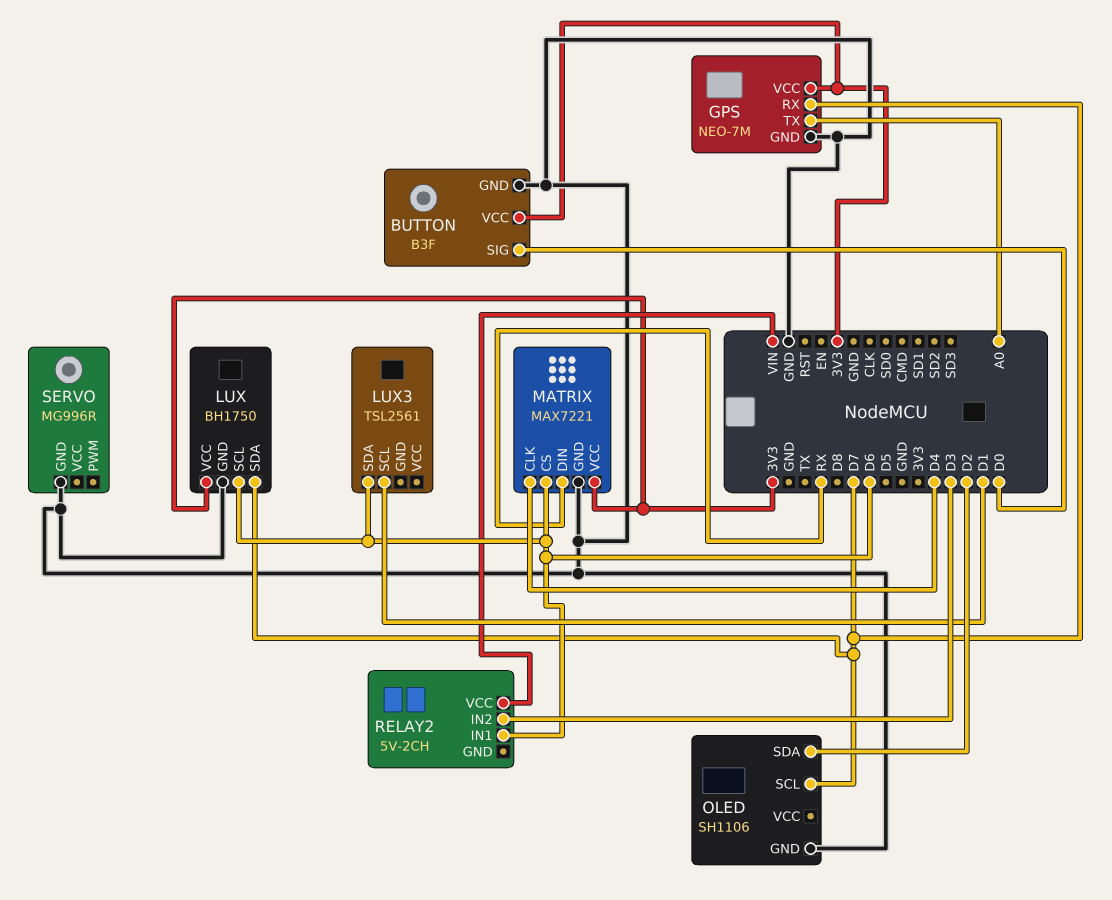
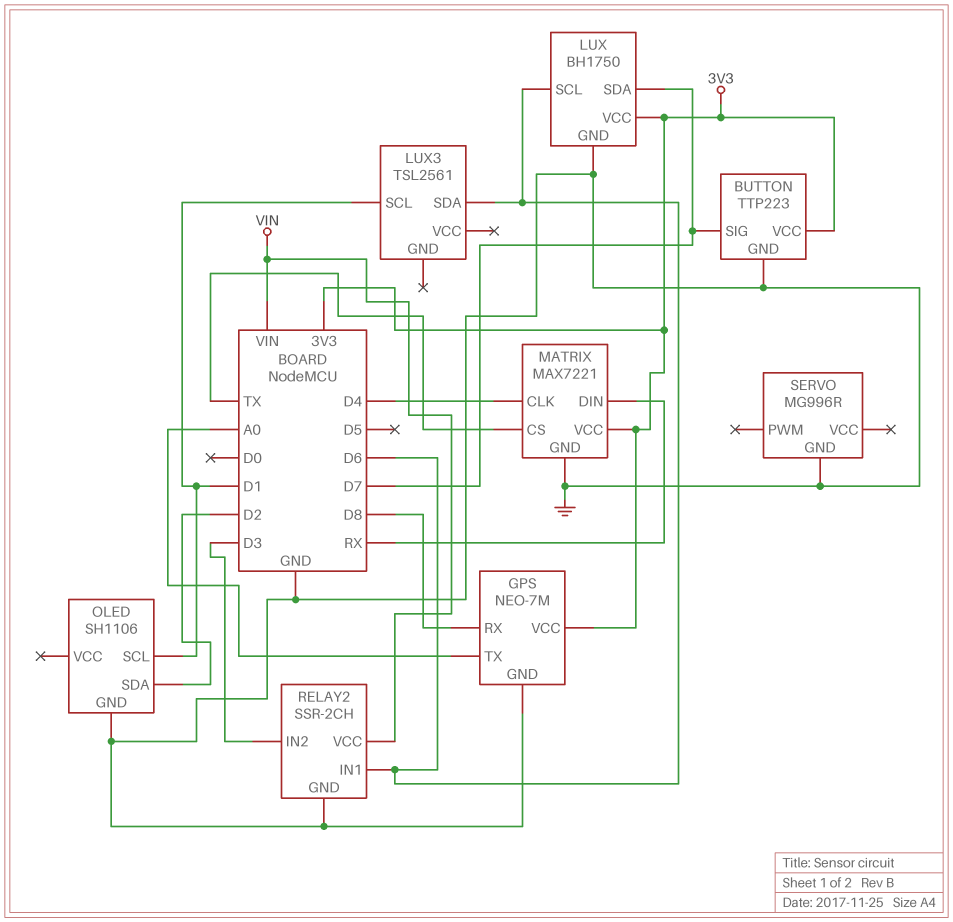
BUTTON: B3F -> TTP223
BUTTON pin SIG: D0 -> D7
GPS pin RX: D7 -> D8
MATRIX pin CS: D6 -> TX
OLED pin SCL: D7 -> D1
RELAY2: 5V-2CH -> SSR-2CH
RELAY2 pin GND: none -> GND

